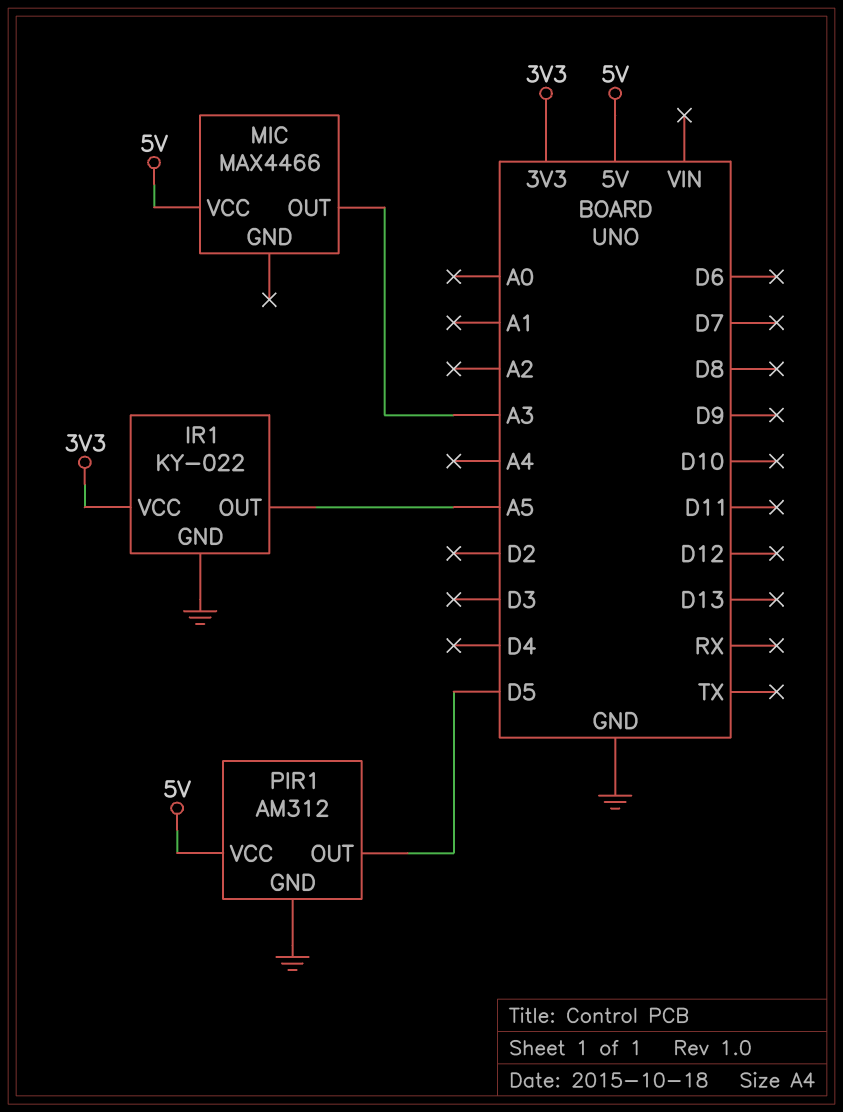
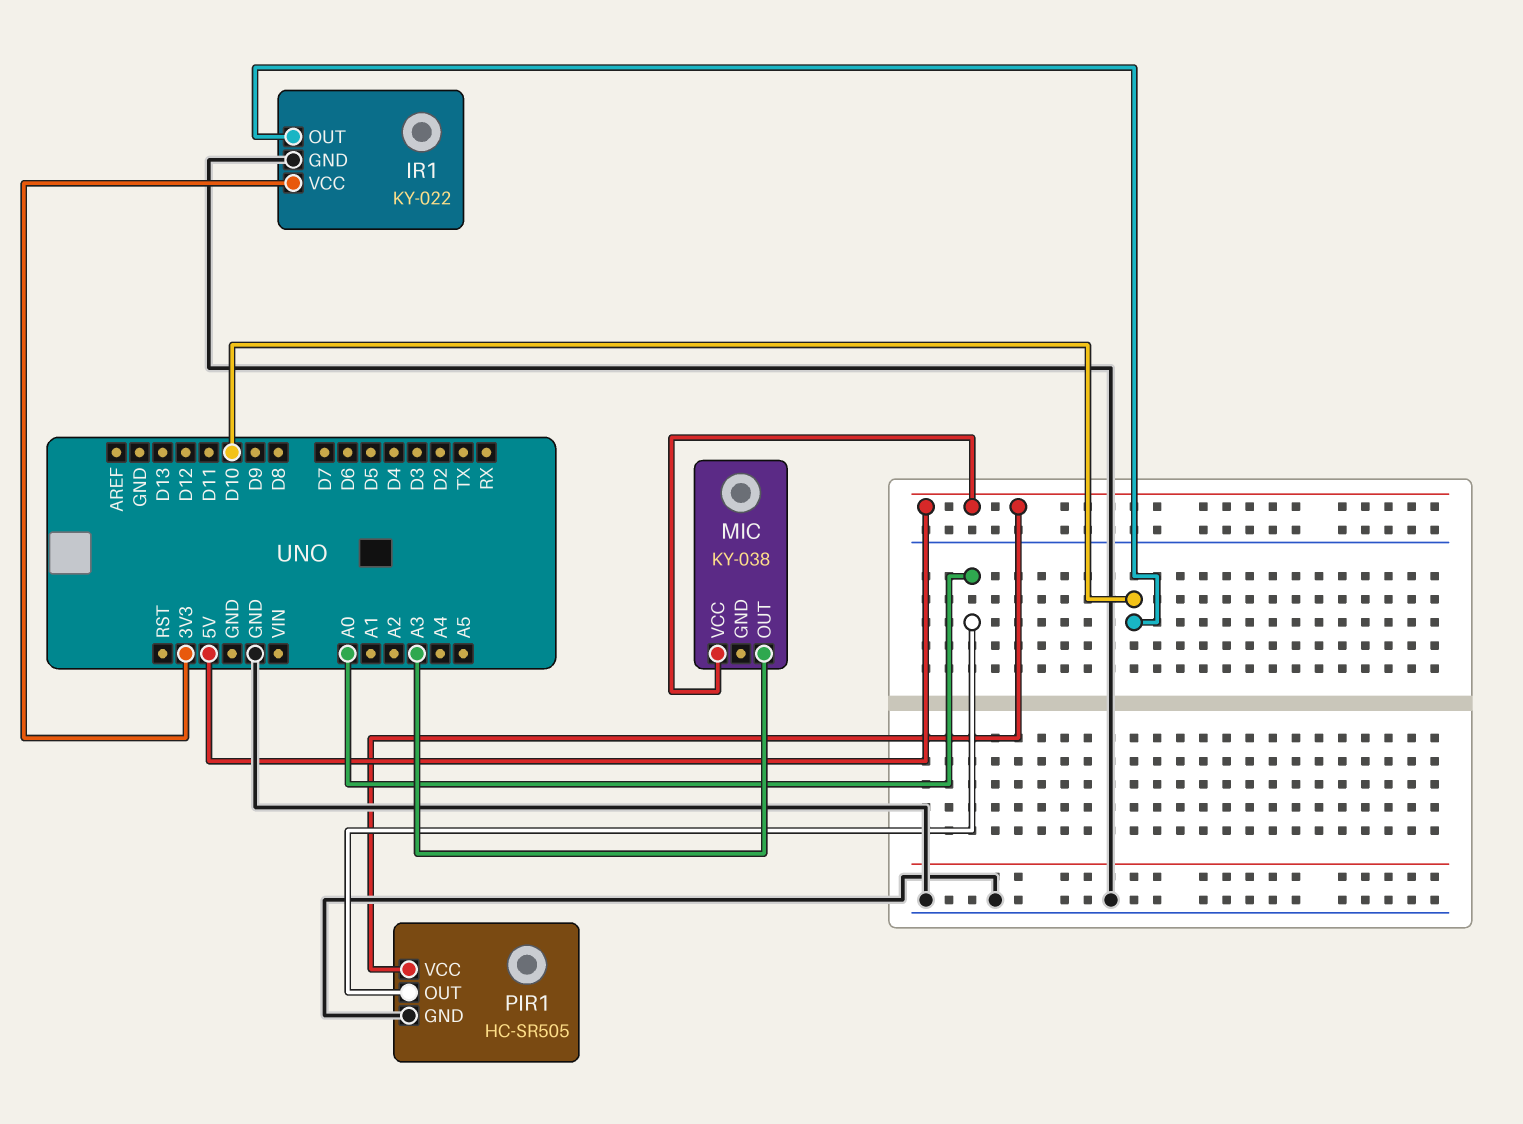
IR1 pin OUT: A5 -> D10
MIC: MAX4466 -> KY-038
PIR1: AM312 -> HC-SR505
PIR1 pin OUT: D5 -> A0

